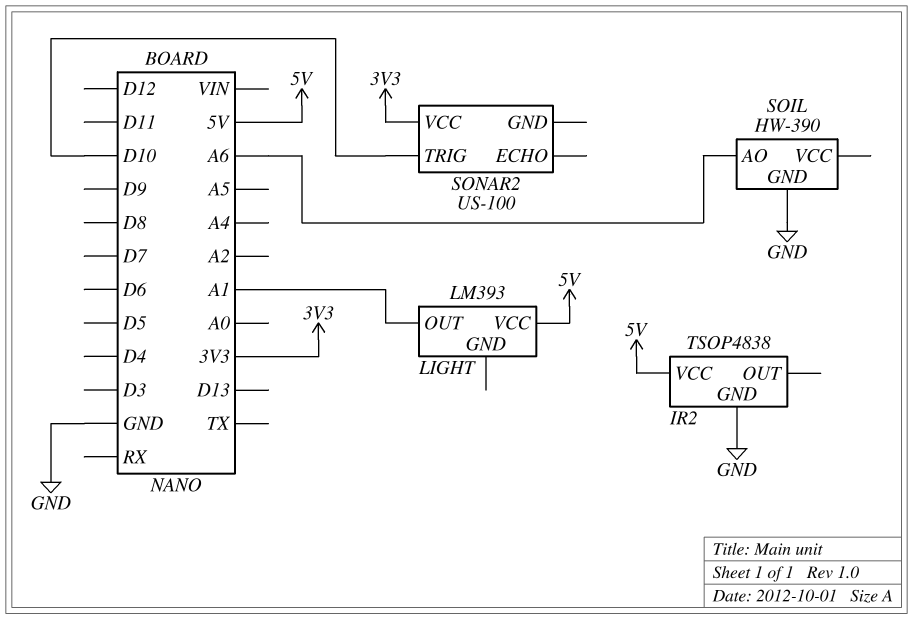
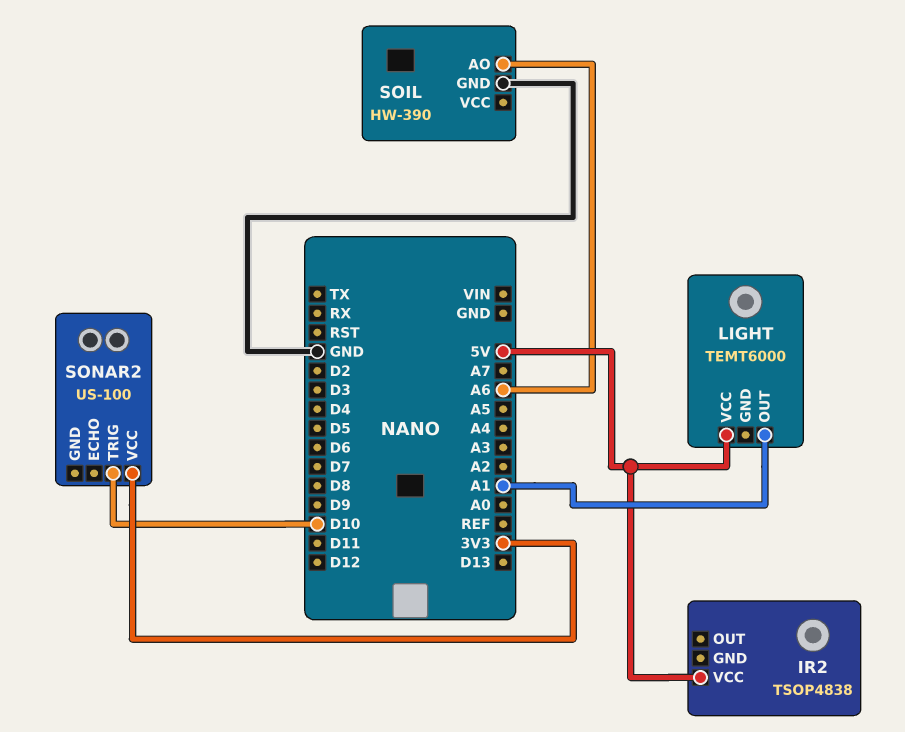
IR2 pin GND: GND -> none
LIGHT: LM393 -> TEMT6000

